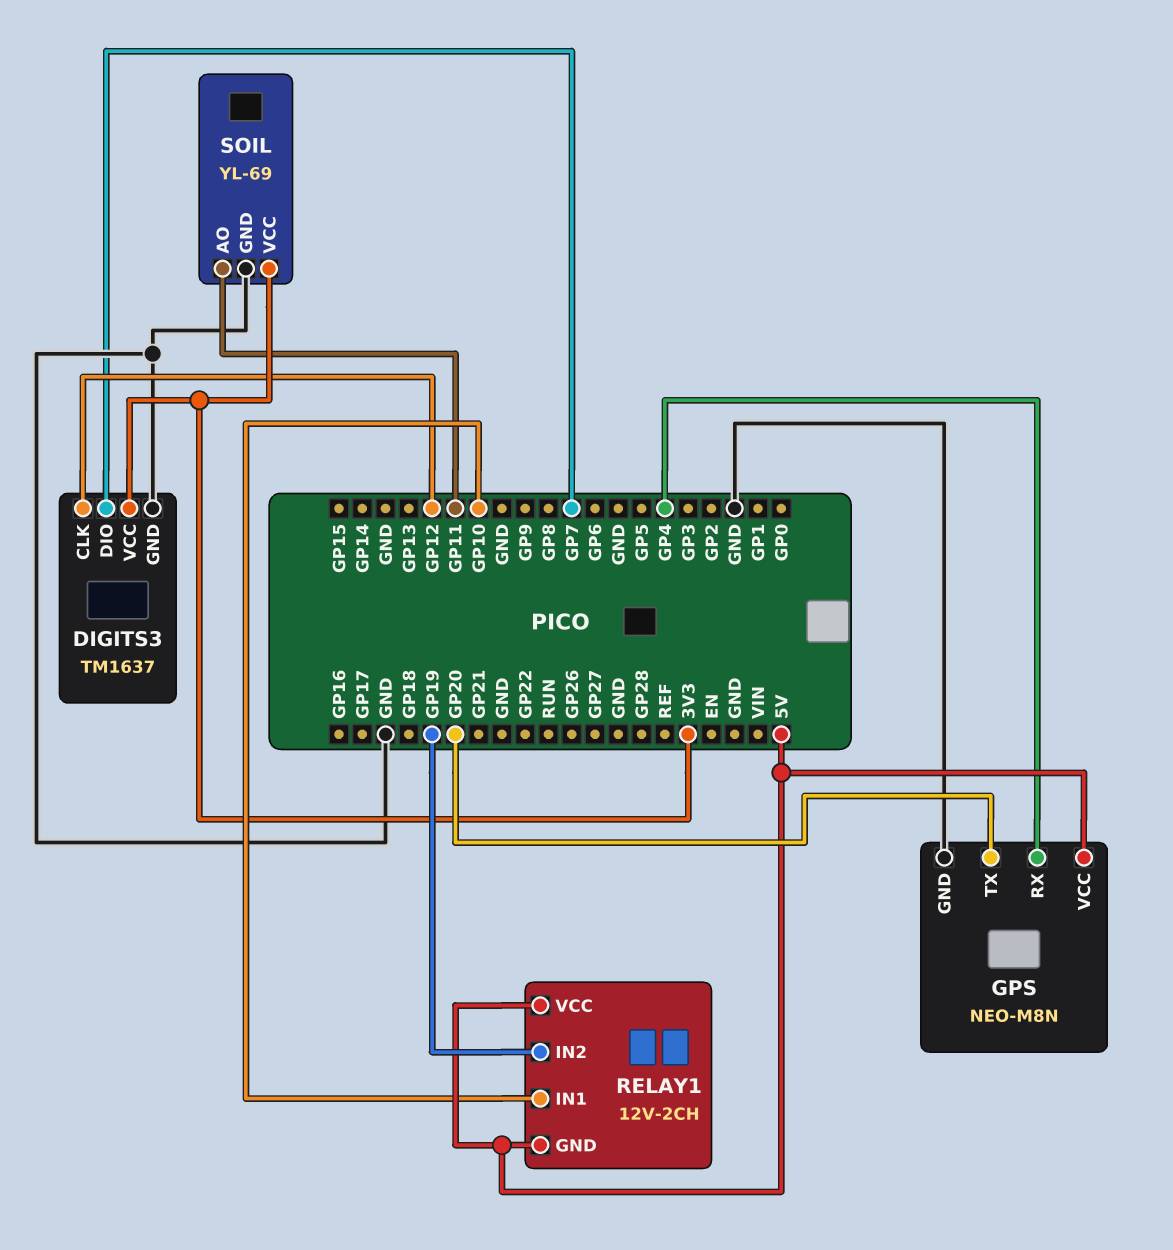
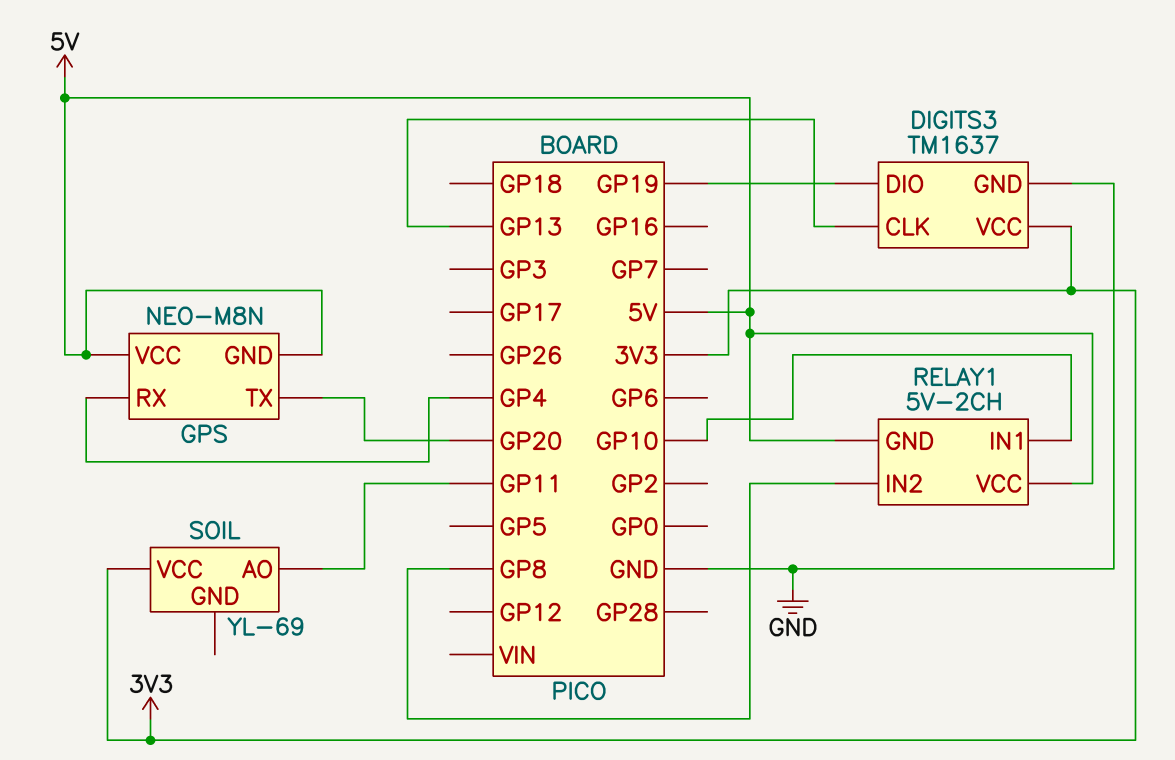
DIGITS3 pin CLK: GP12 -> GP13
DIGITS3 pin DIO: GP7 -> GP19
GPS pin GND: GND -> 5V
RELAY1: 12V-2CH -> 5V-2CH
RELAY1 pin IN2: GP19 -> GP8
SOIL pin GND: GND -> none

